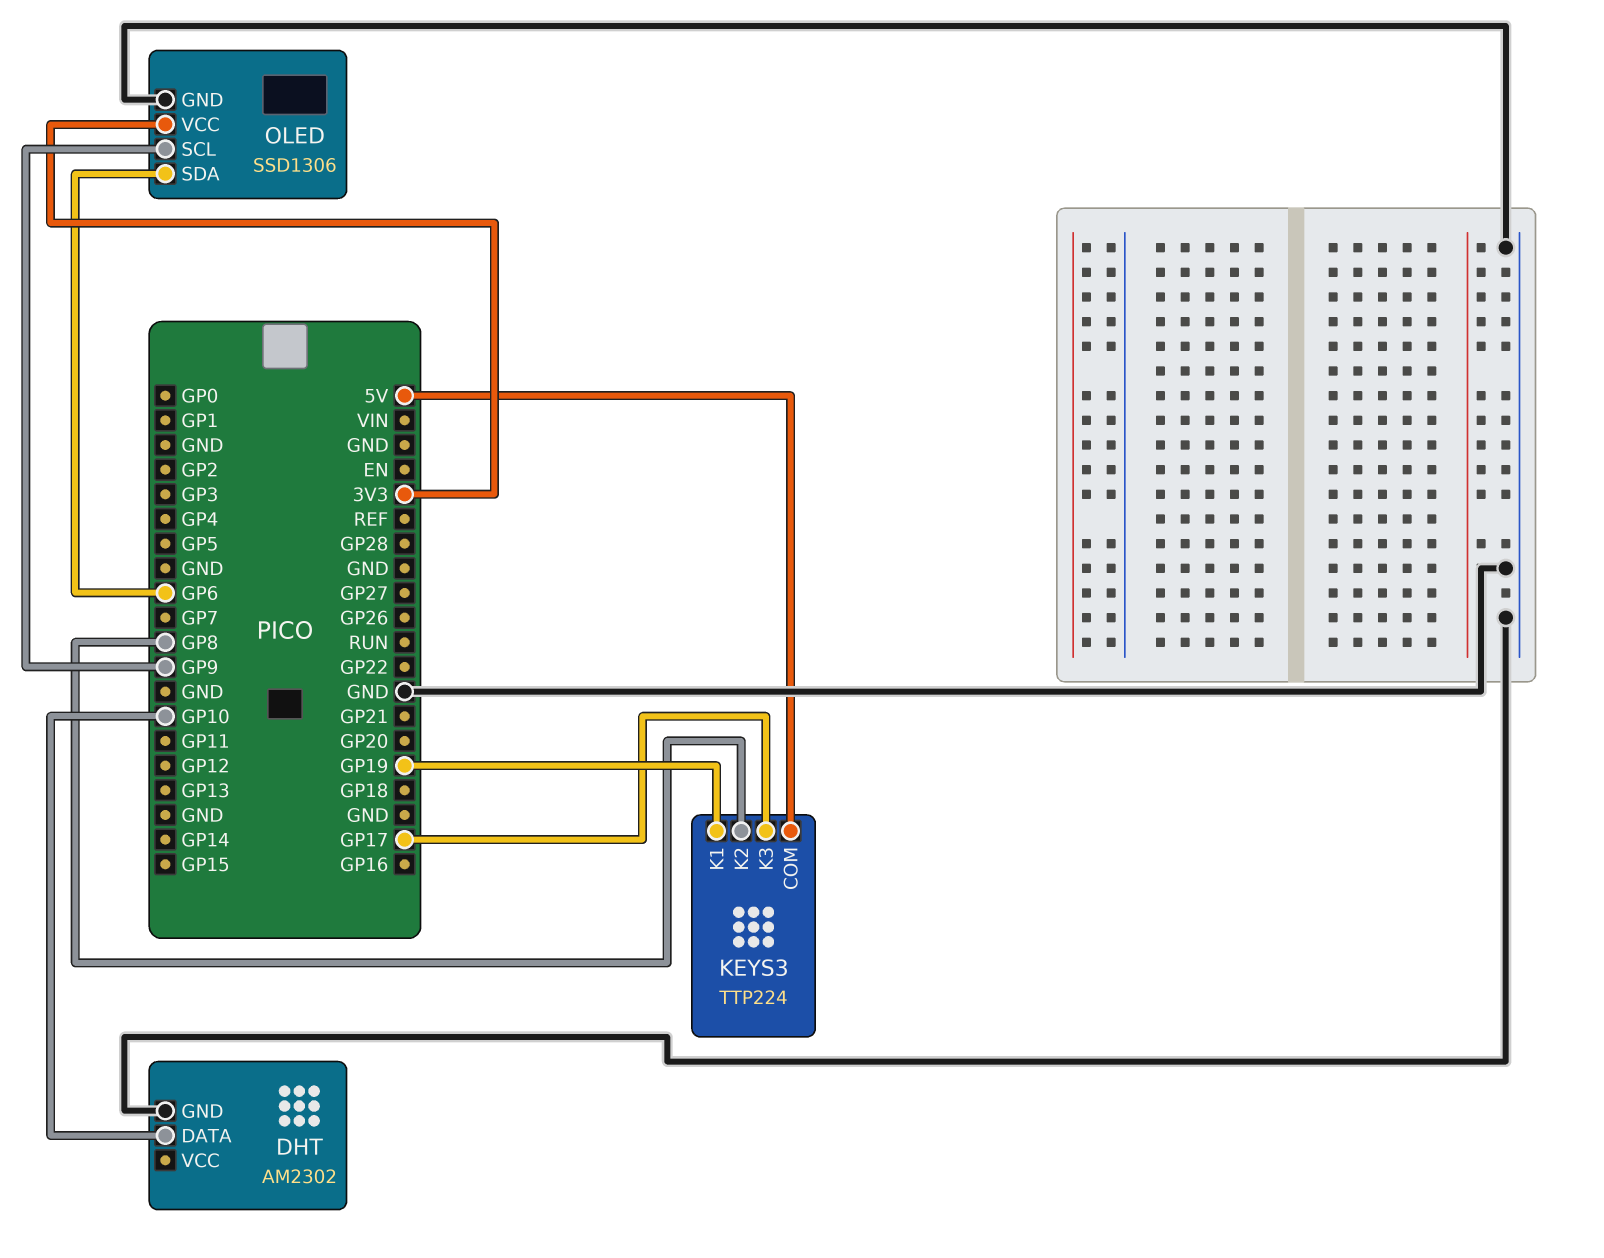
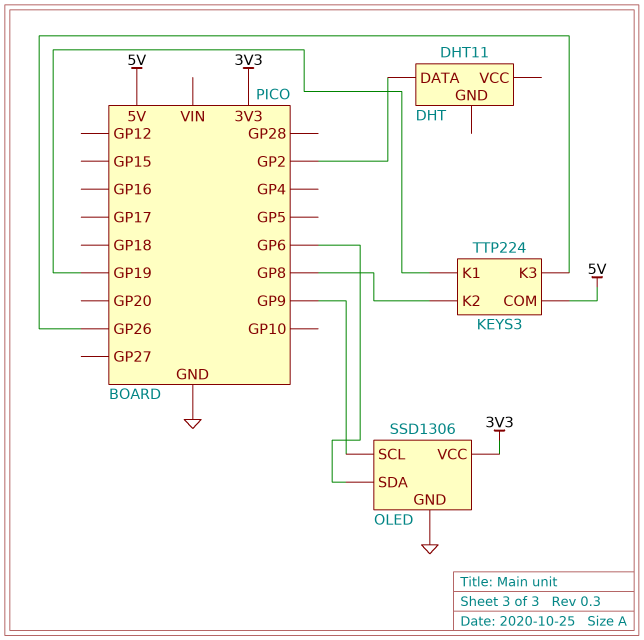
DHT: AM2302 -> DHT11
DHT pin DATA: GP10 -> GP2
DHT pin GND: GND -> none
KEYS3 pin K3: GP17 -> GP26

